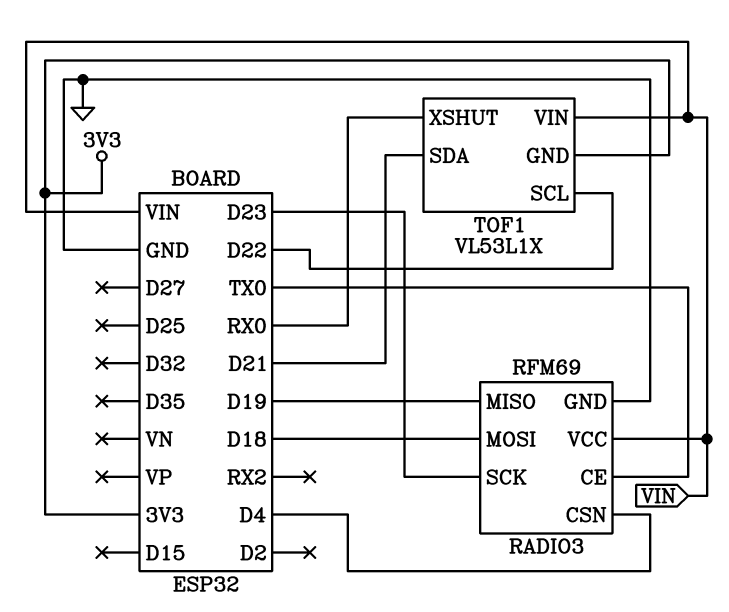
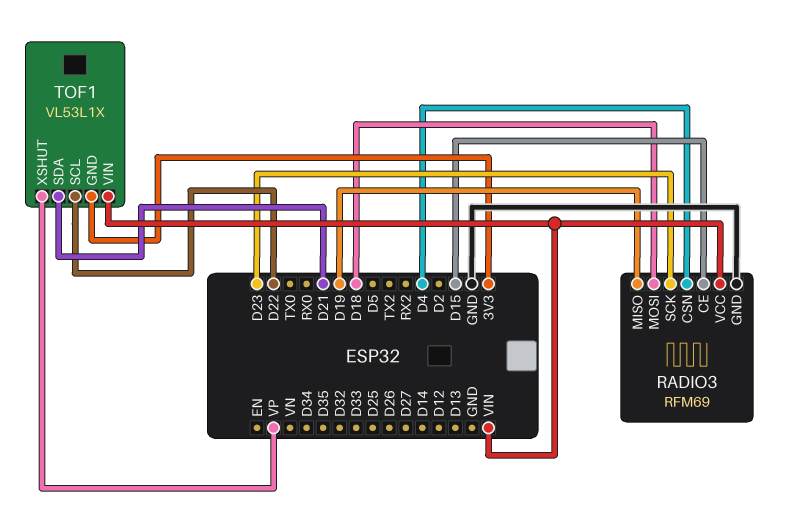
RADIO3 pin CE: TX0 -> D15
TOF1 pin XSHUT: RX0 -> VP

